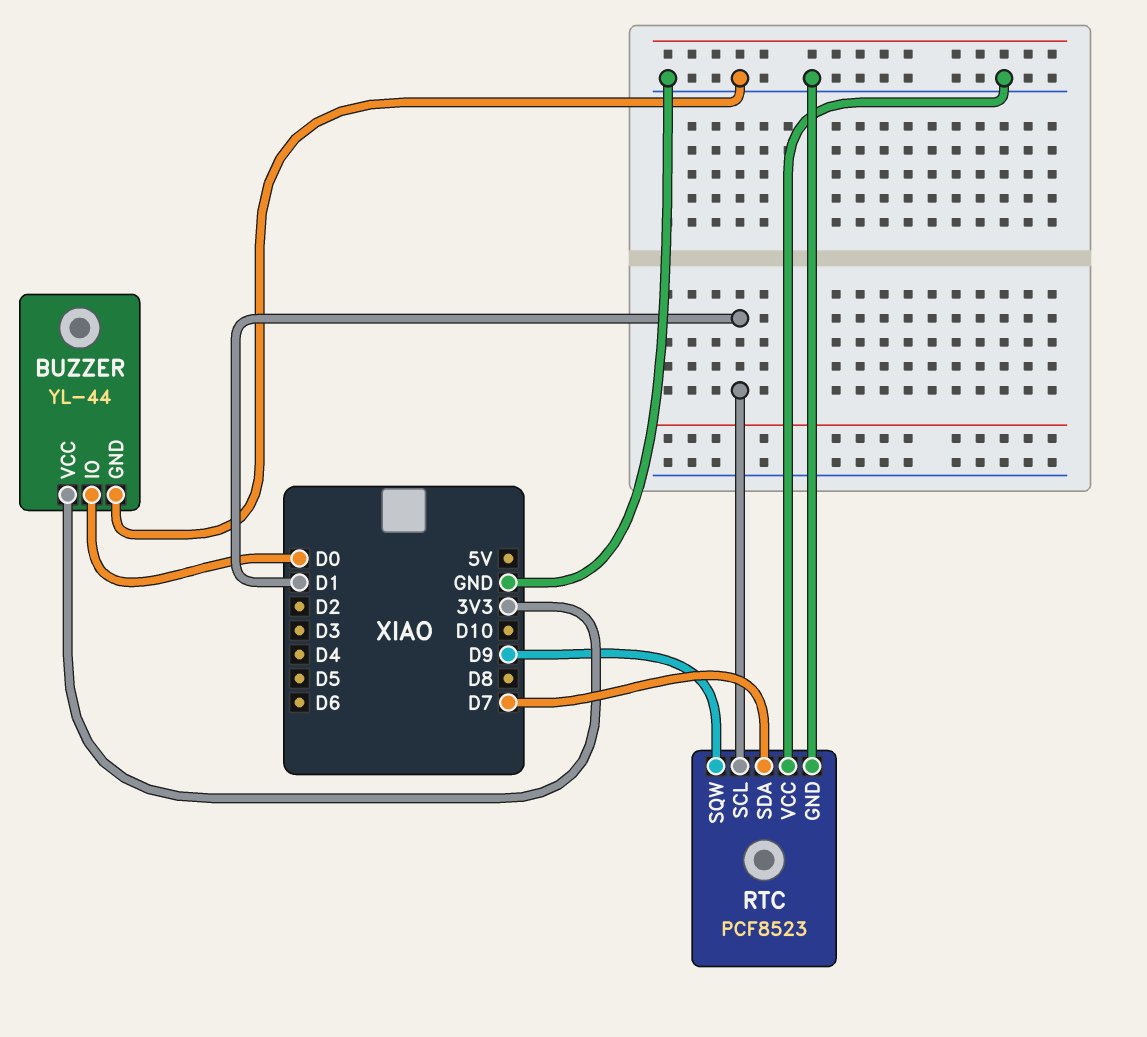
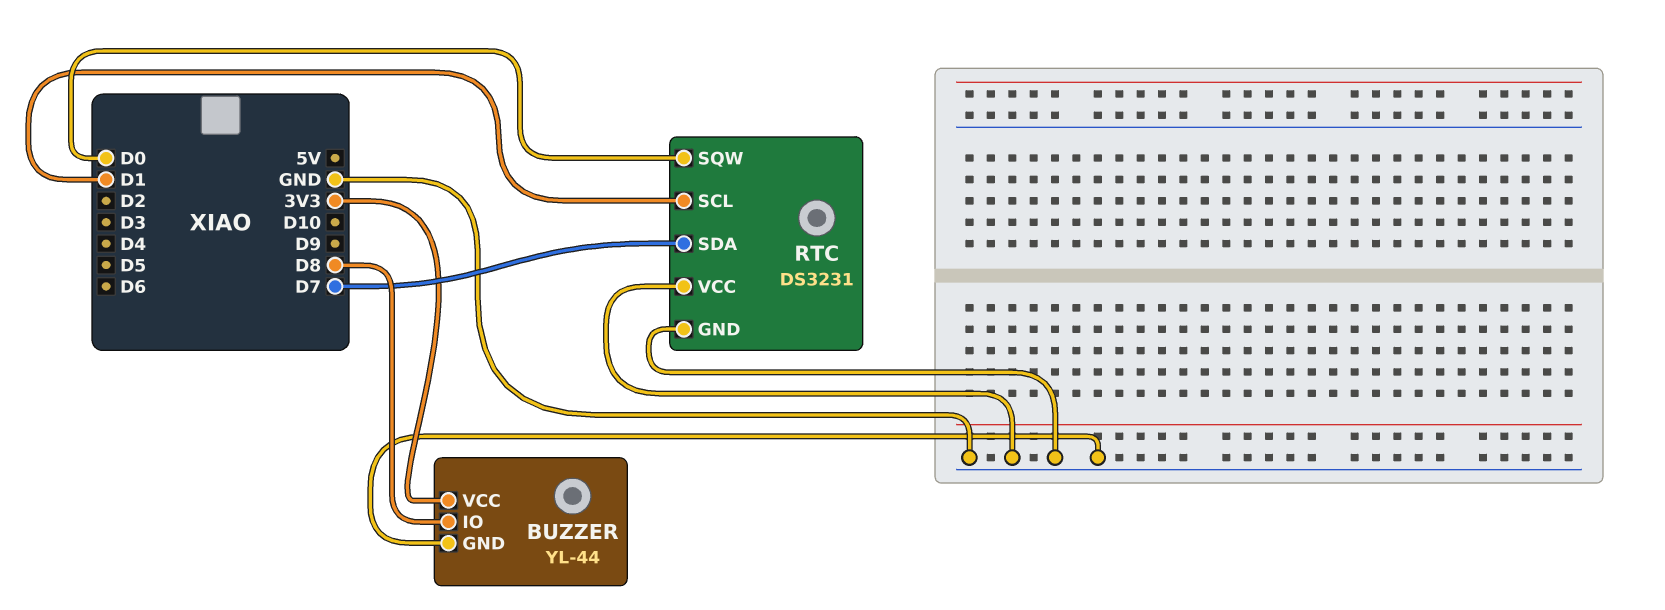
BUZZER pin IO: D0 -> D8
RTC: PCF8523 -> DS3231
RTC pin SQW: D9 -> D0

